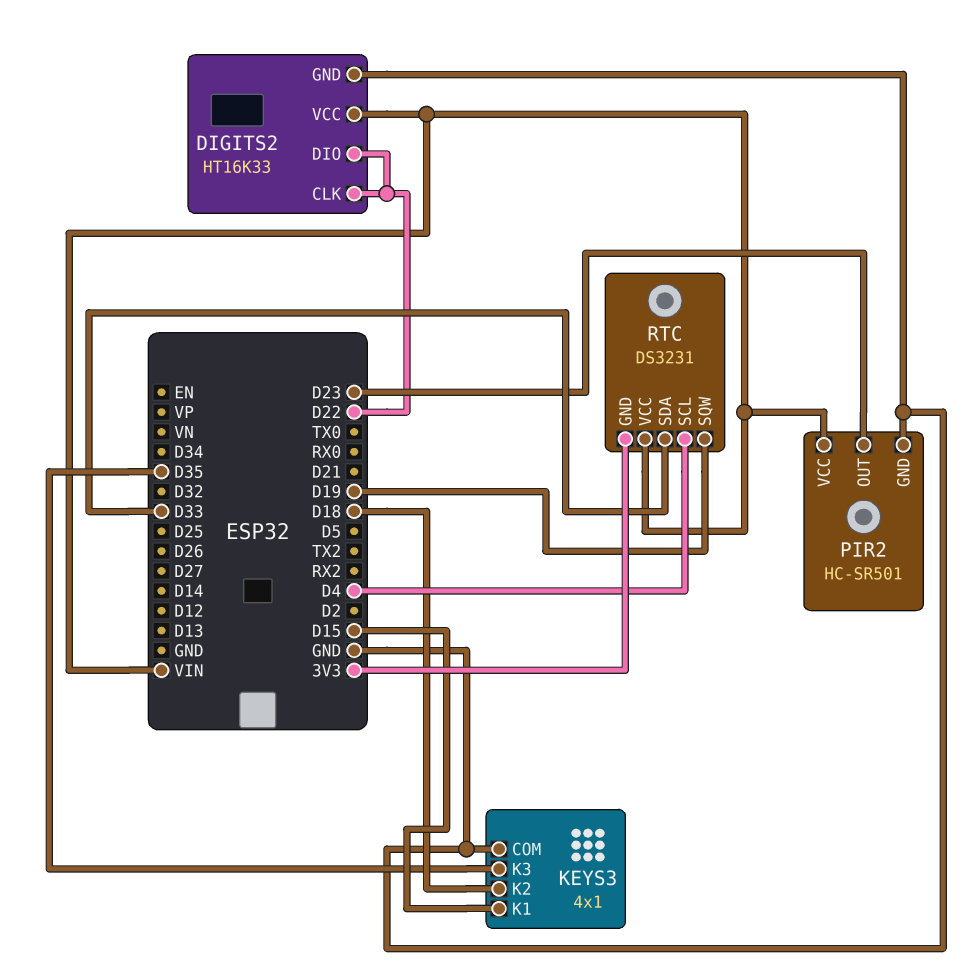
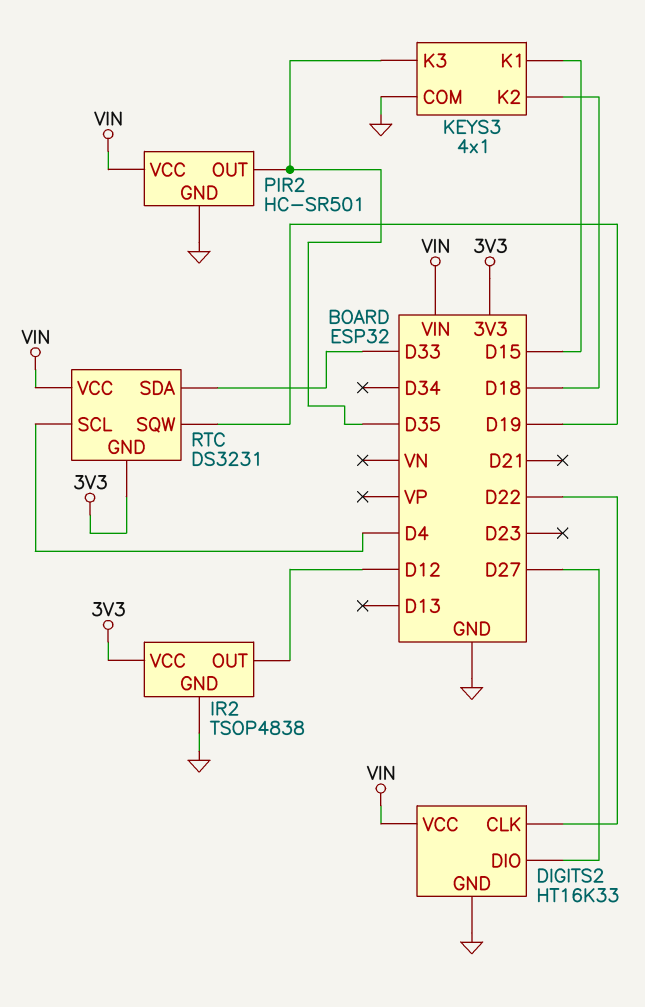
DIGITS2 pin DIO: D22 -> D27
IR2: none -> TSOP4838
IR2 pin GND: none -> GND
IR2 pin OUT: none -> D12
IR2 pin VCC: none -> 3V3
PIR2 pin OUT: D23 -> D35

